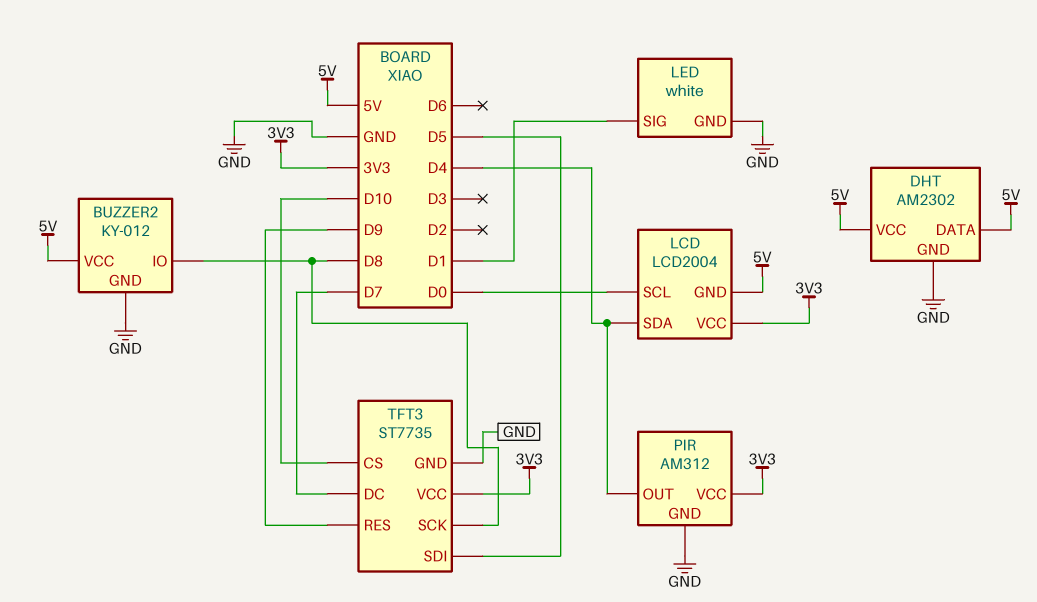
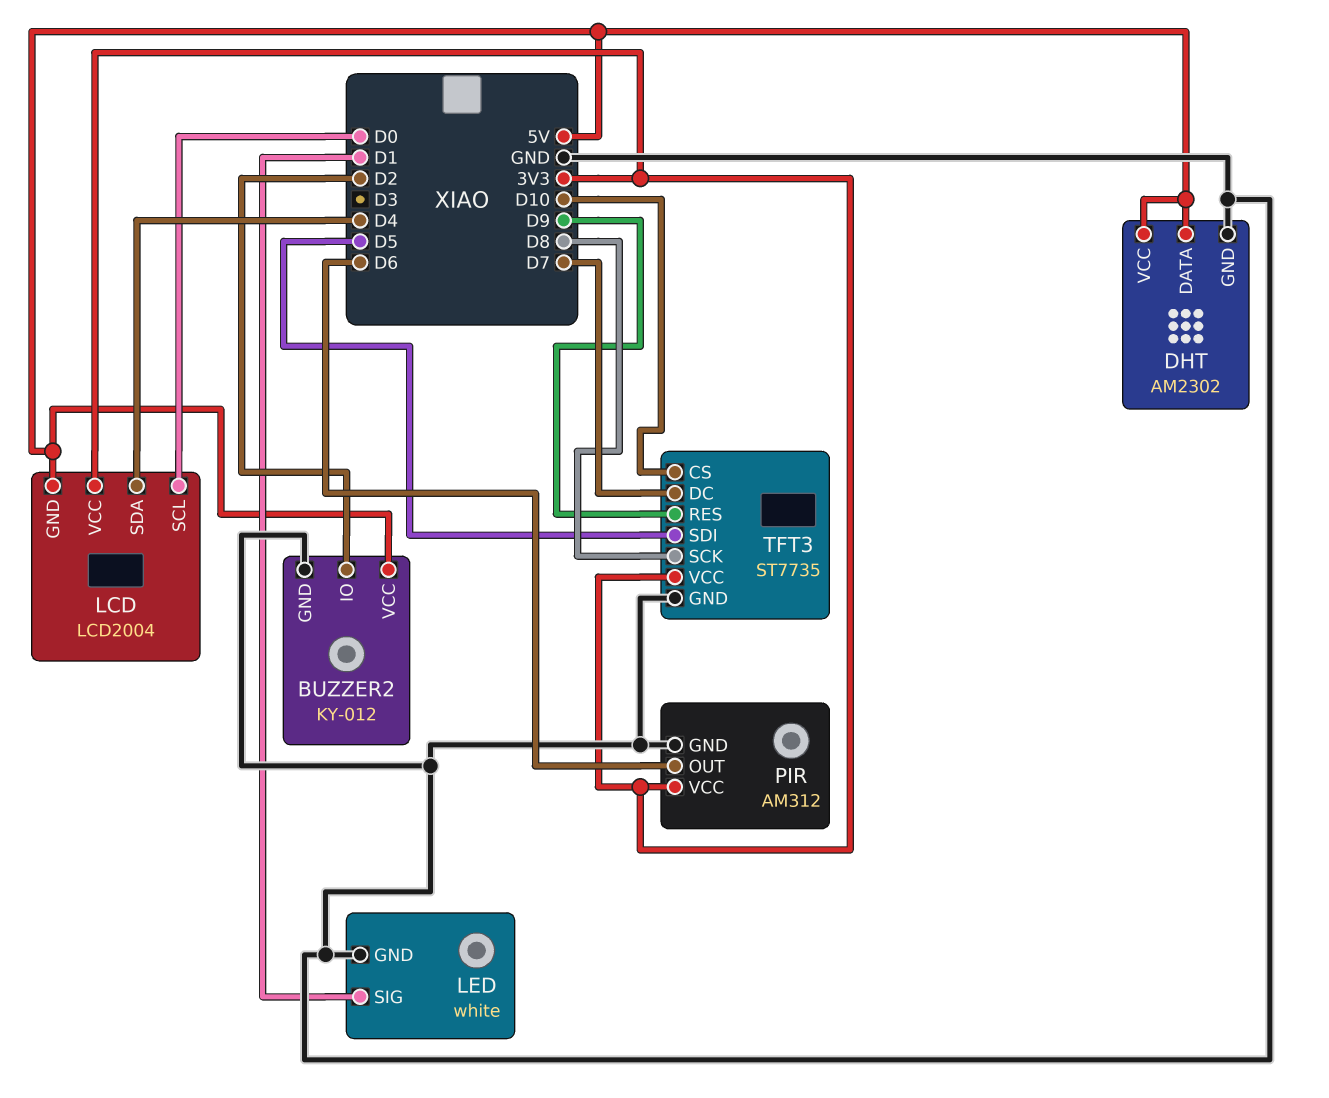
BUZZER2 pin IO: D8 -> D2
PIR pin OUT: D4 -> D6

